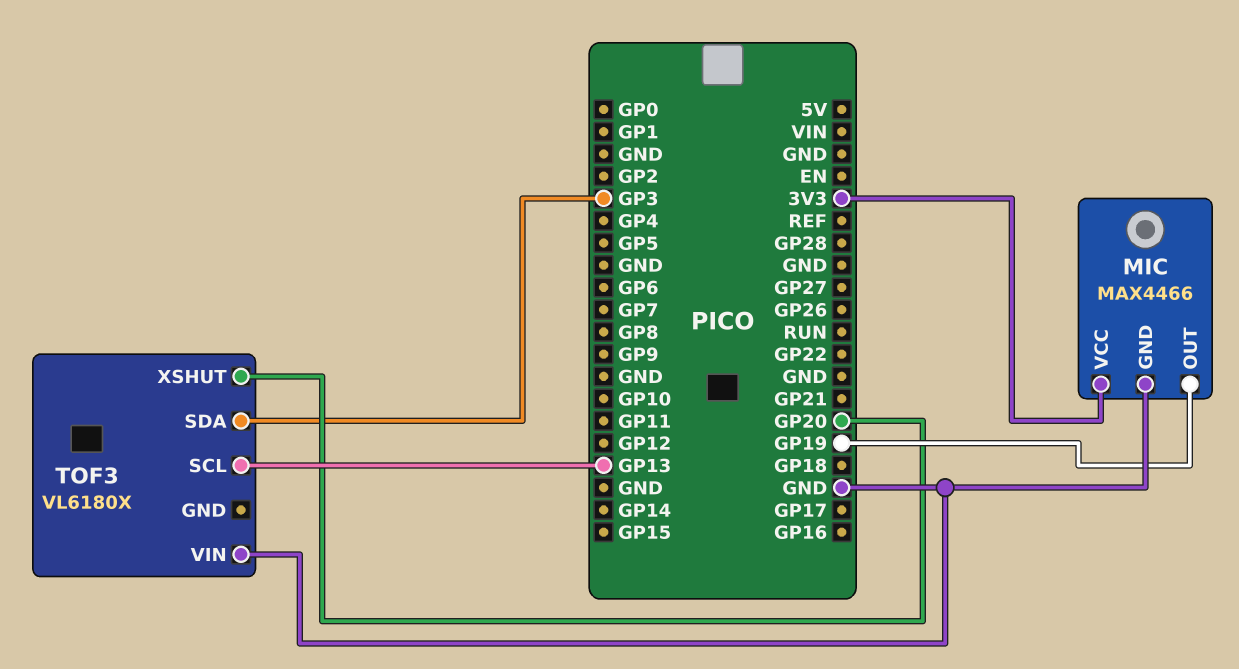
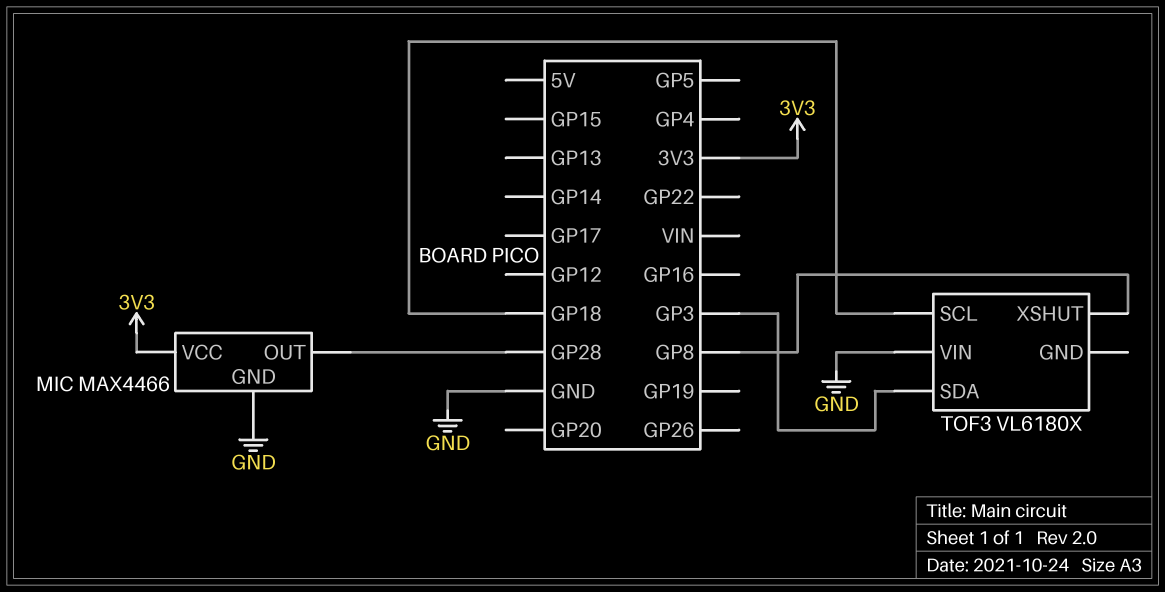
MIC pin OUT: GP19 -> GP28
TOF3 pin SCL: GP13 -> GP18
TOF3 pin XSHUT: GP20 -> GP8

